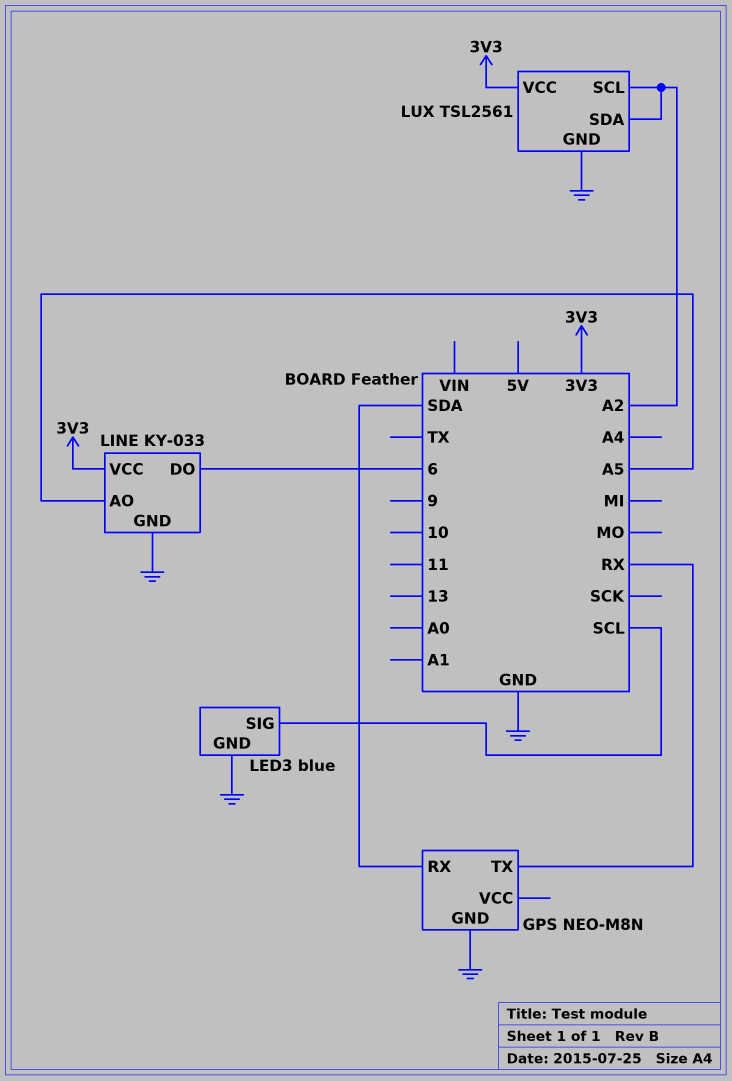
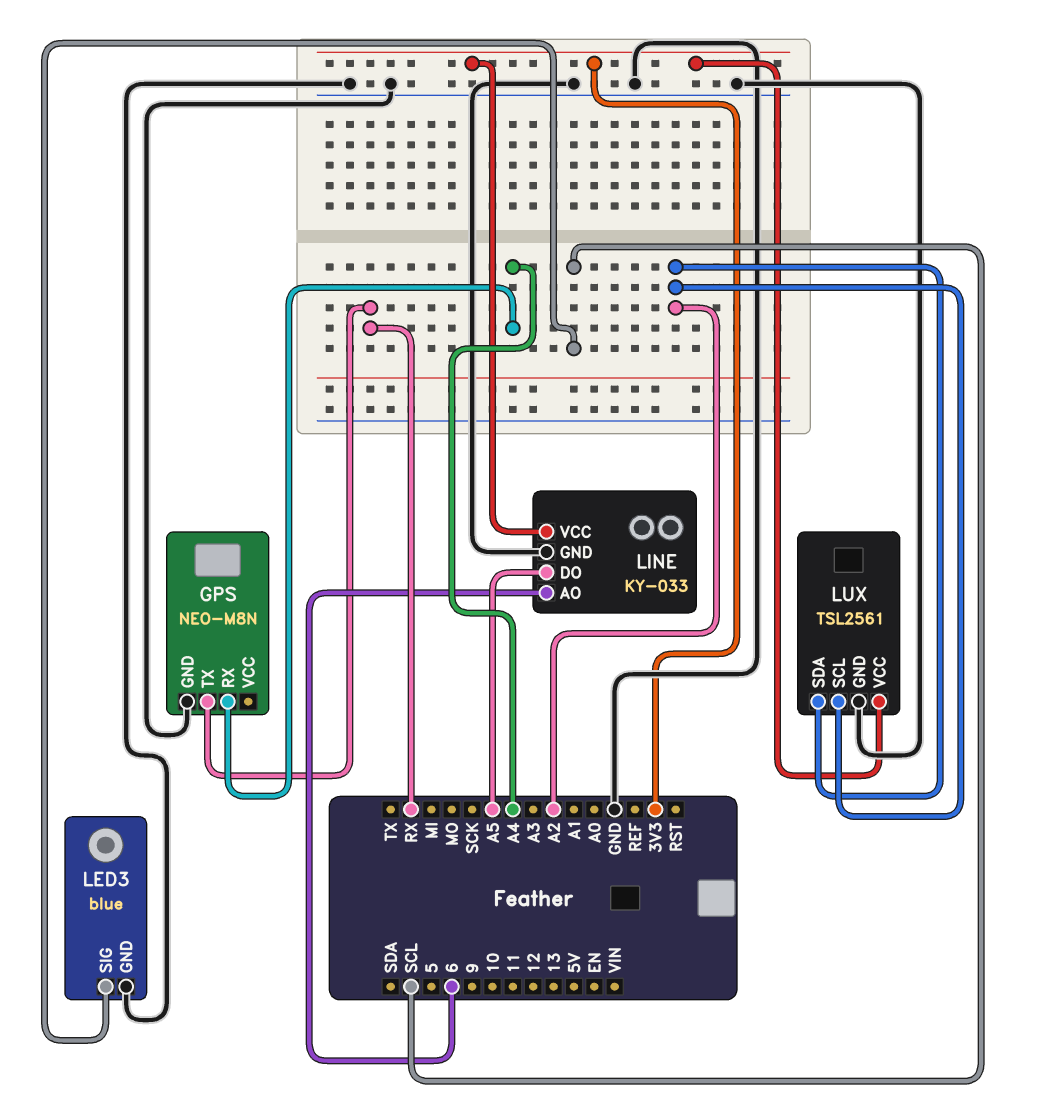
GPS pin RX: SDA -> A4
LINE pin AO: A5 -> 6
LINE pin DO: 6 -> A5

